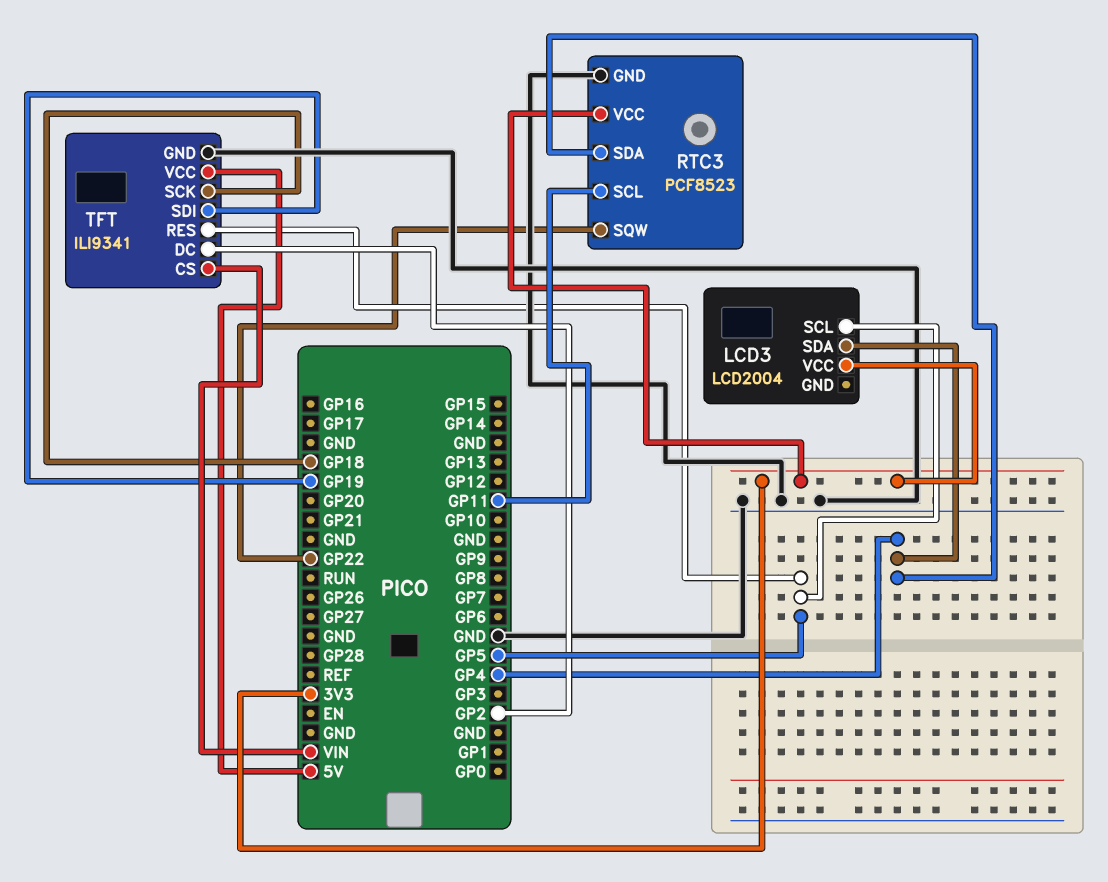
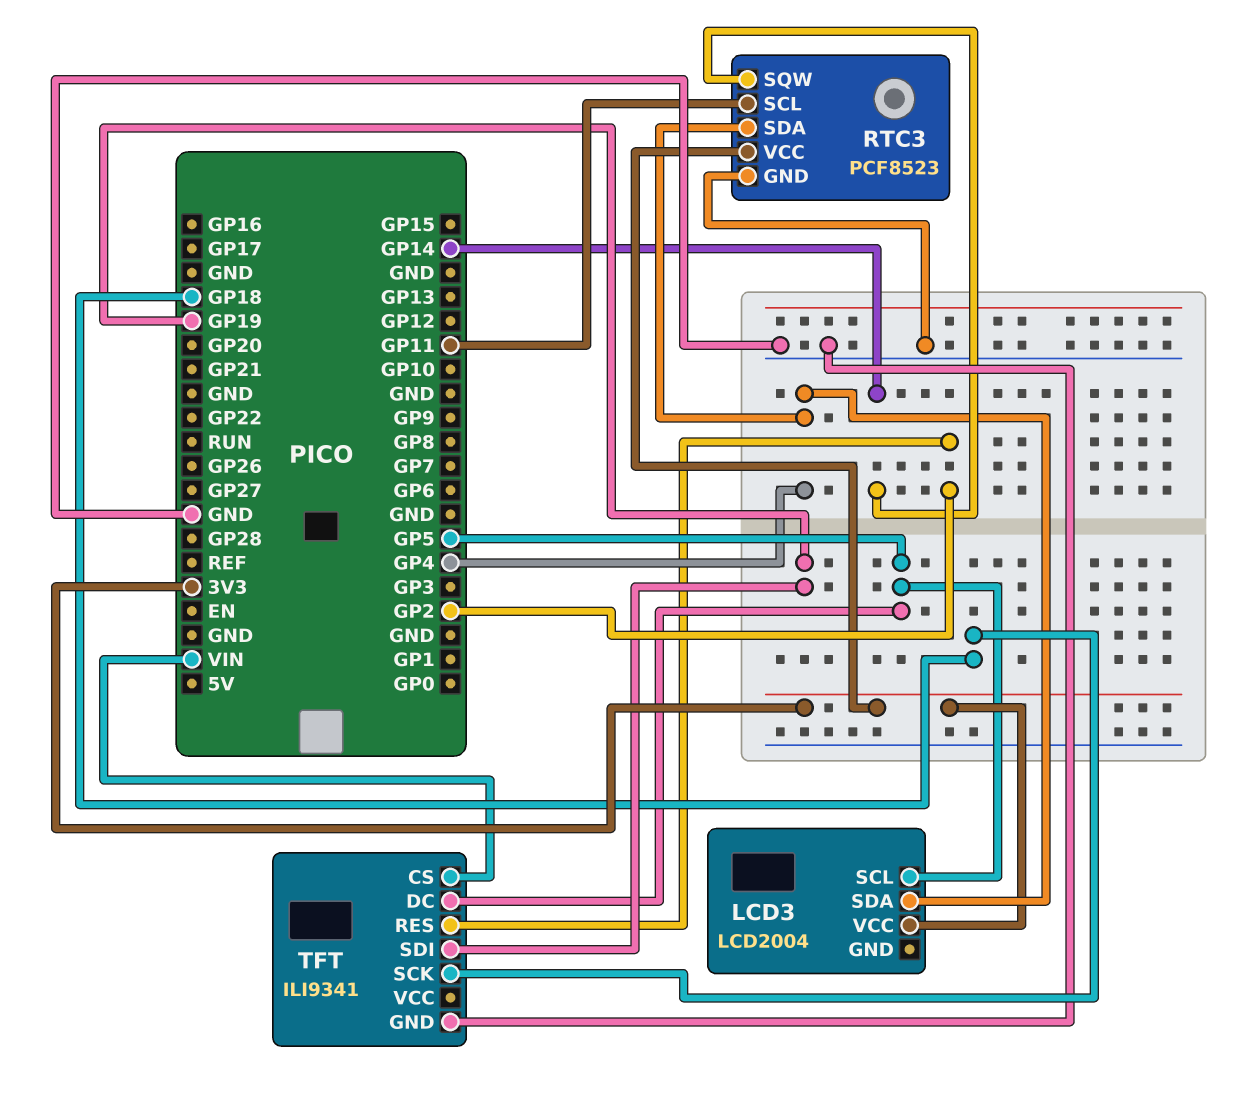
RTC3 pin SQW: GP22 -> GP14
TFT pin DC: GP2 -> GP5
TFT pin RES: GP5 -> GP2
TFT pin VCC: 5V -> none

